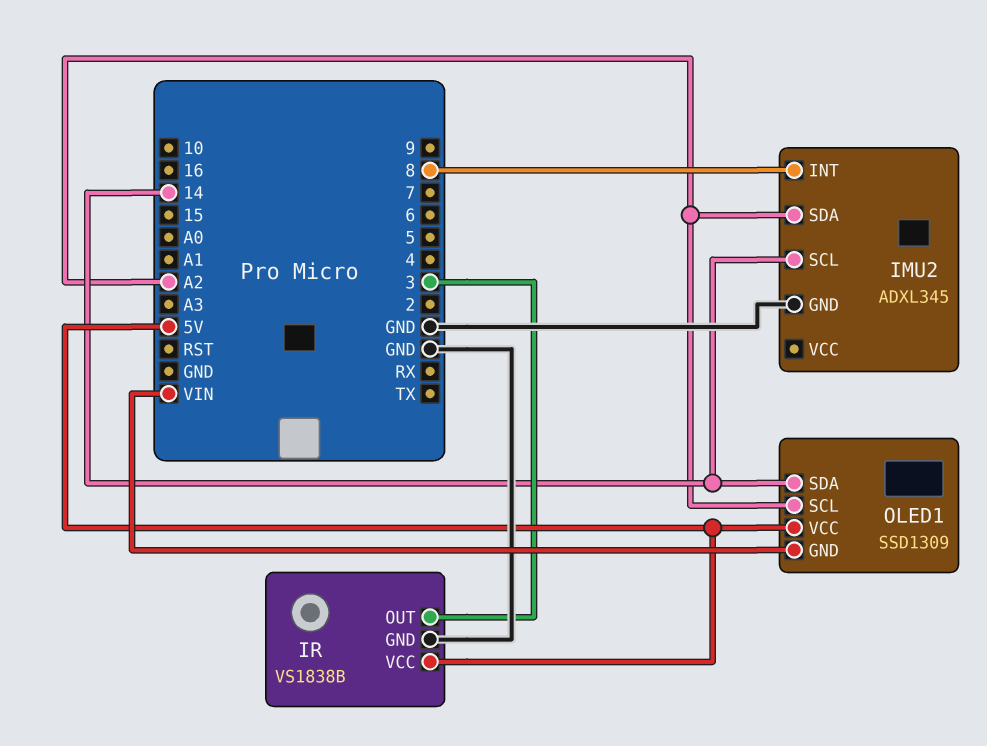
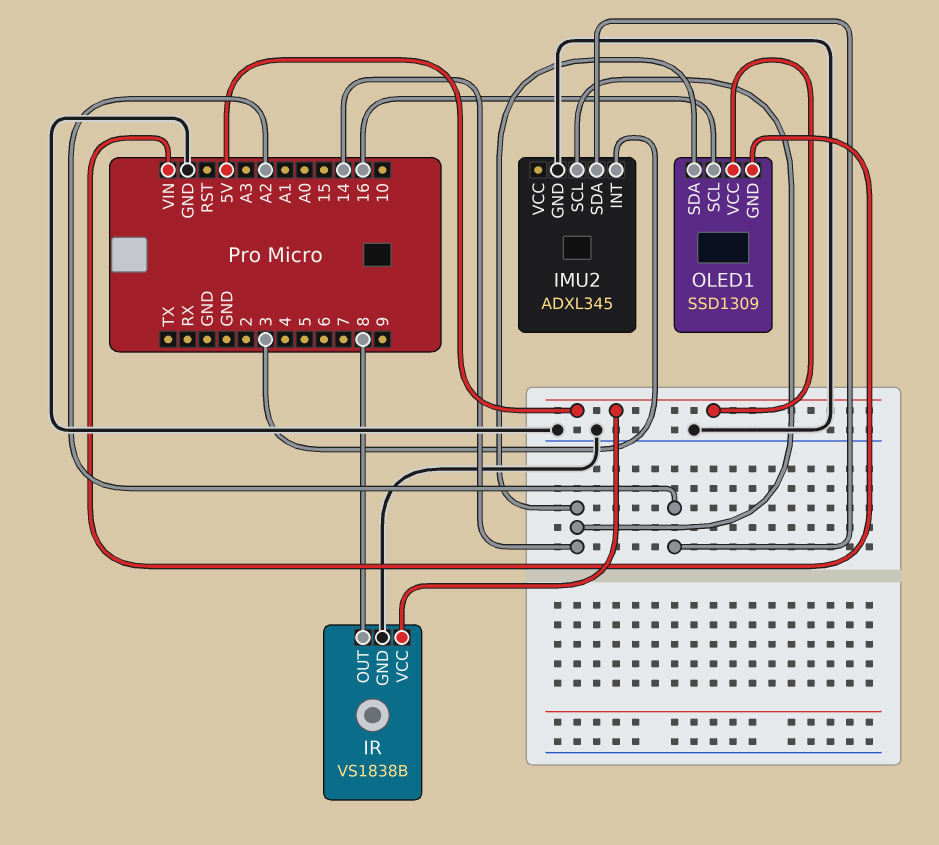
IMU2 pin INT: 8 -> 3
IR pin OUT: 3 -> 8
OLED1 pin SCL: A2 -> 16

